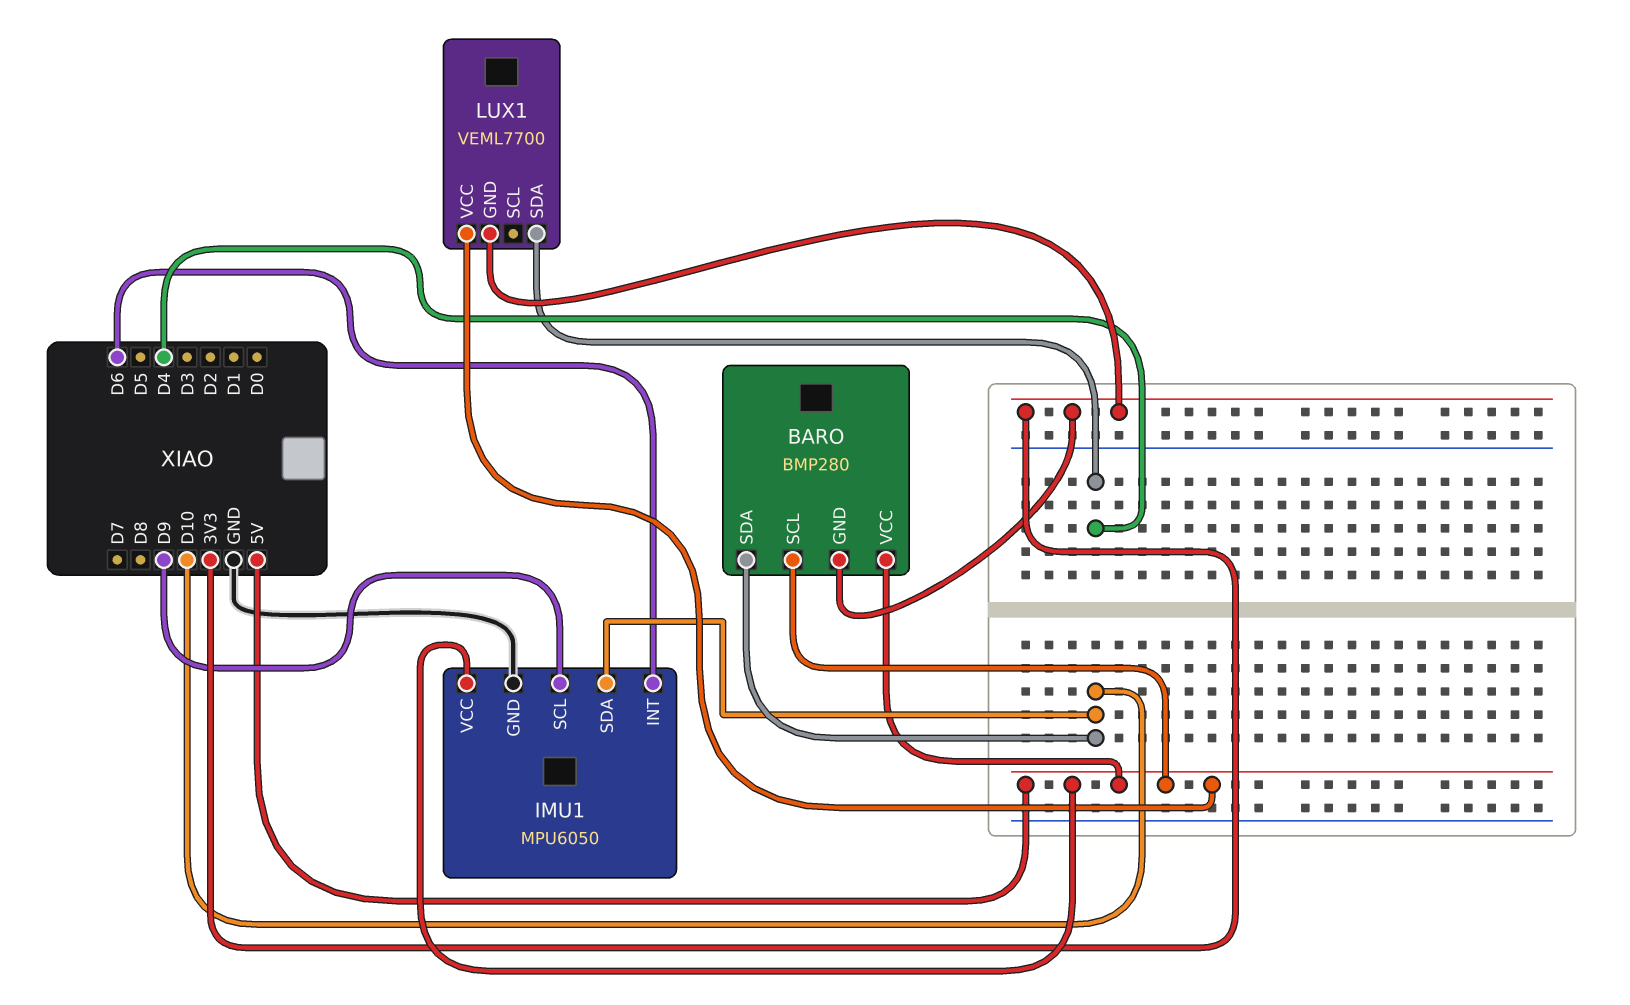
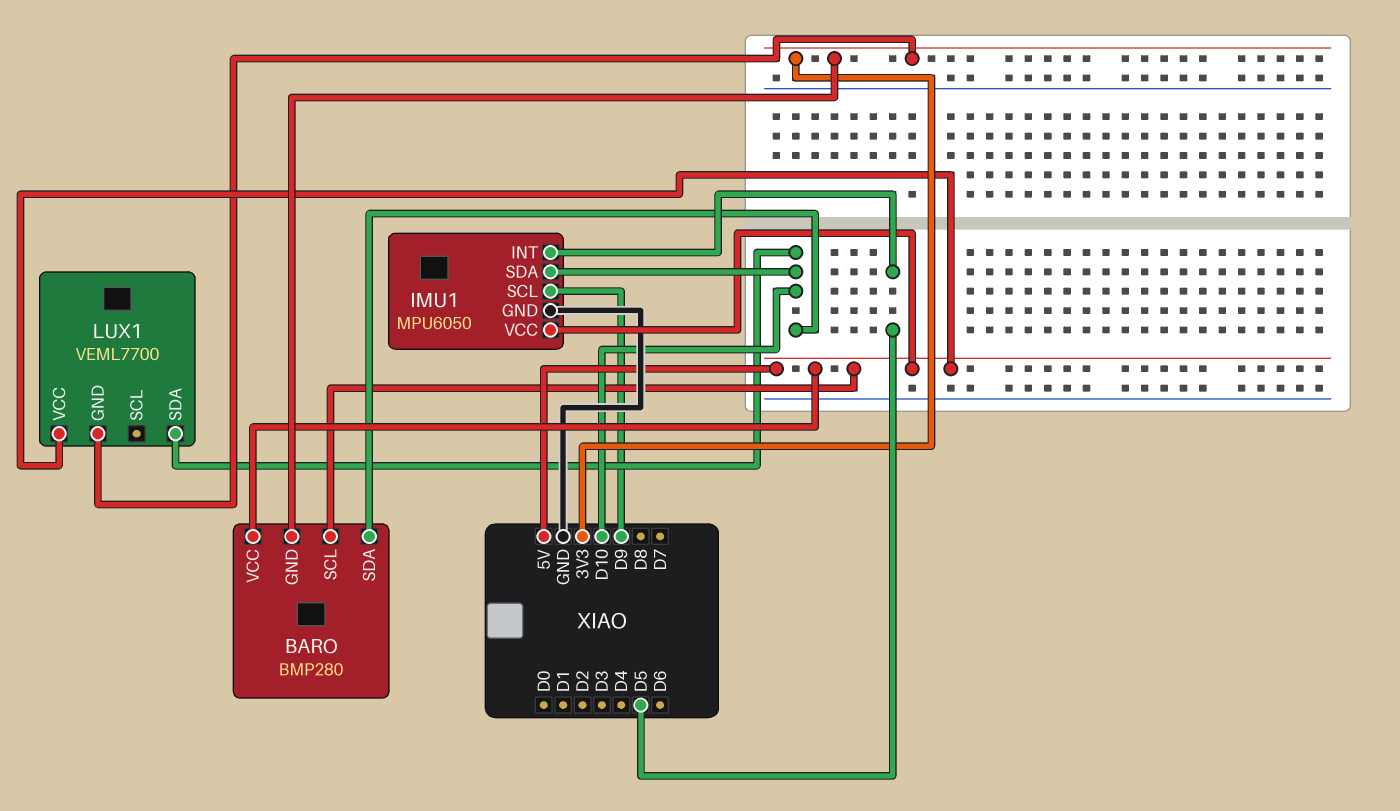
IMU1 pin INT: D6 -> D5
LUX1 pin SDA: D4 -> D10

